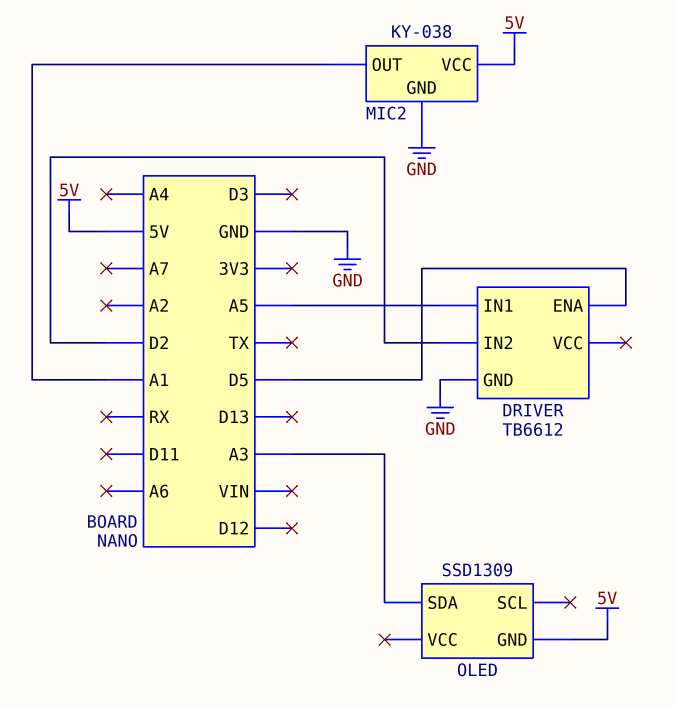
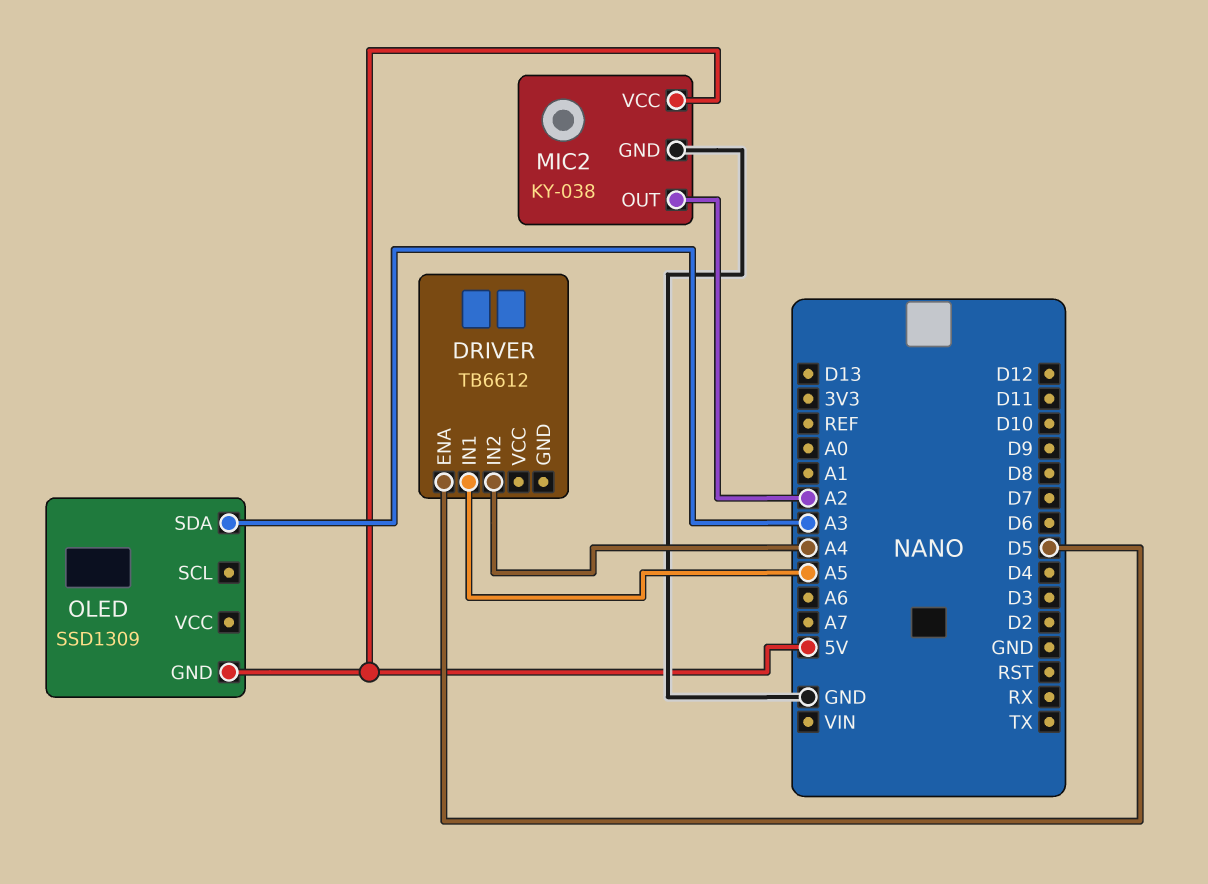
DRIVER pin GND: GND -> none
DRIVER pin IN2: D2 -> A4
MIC2 pin OUT: A1 -> A2

